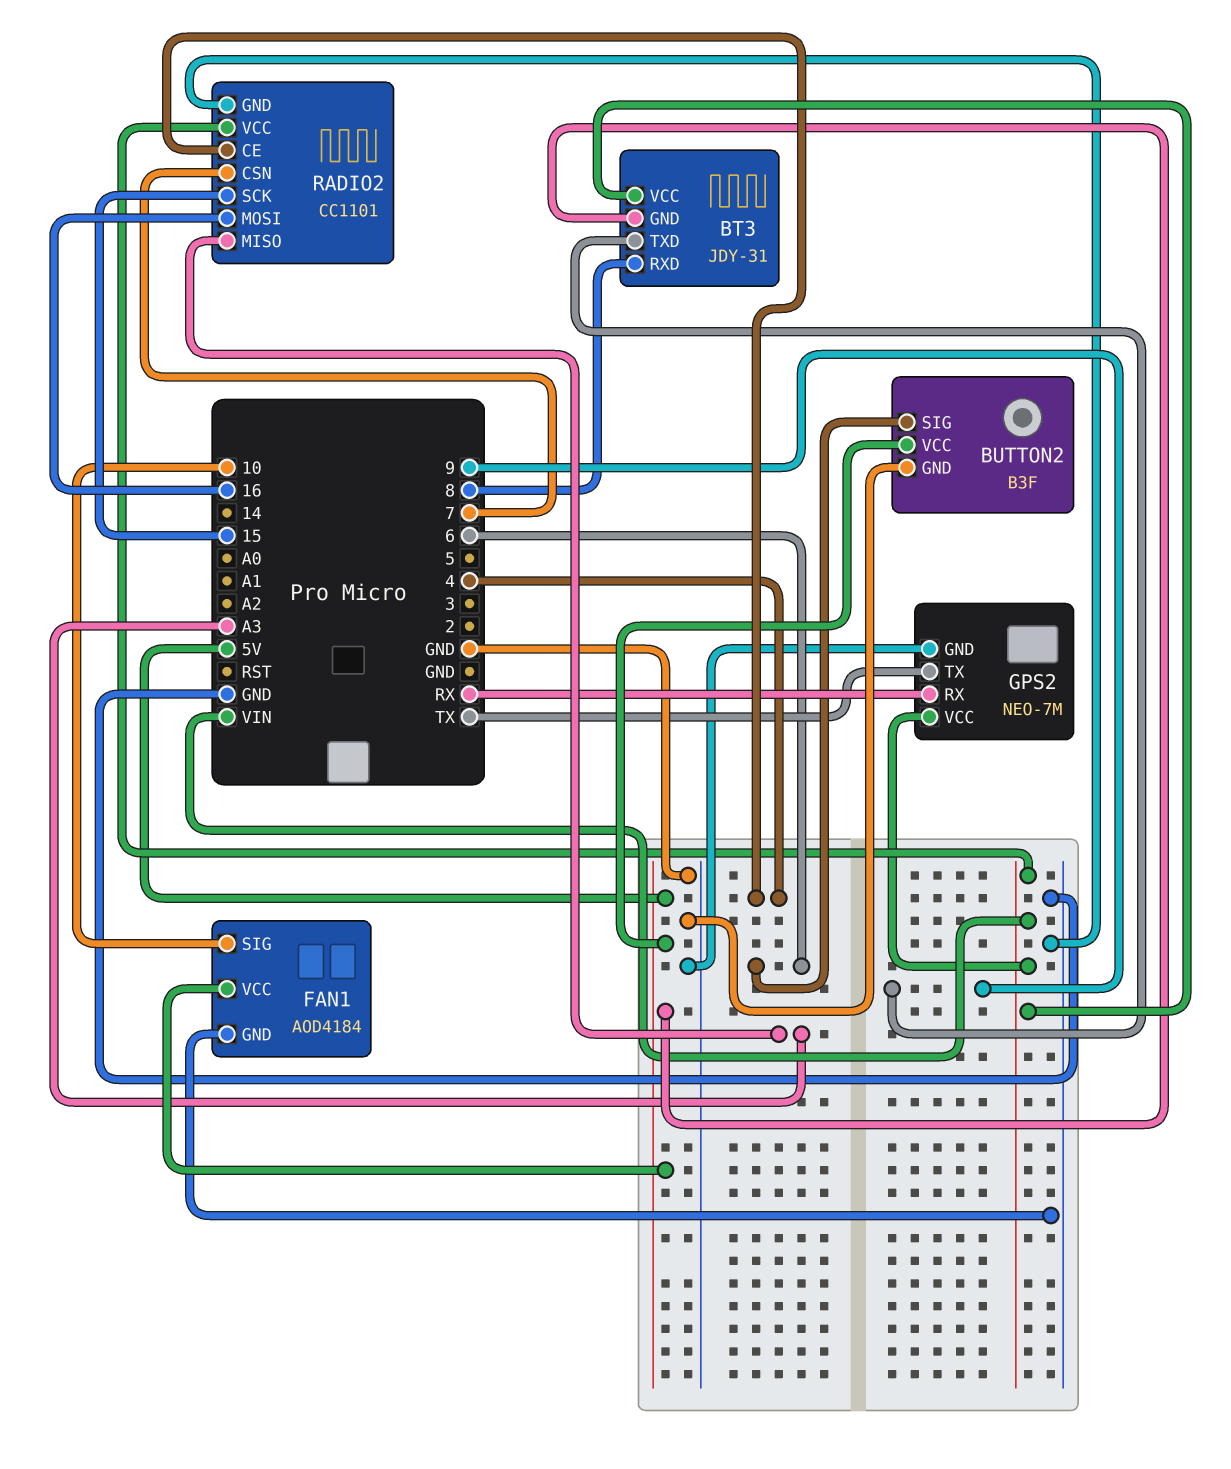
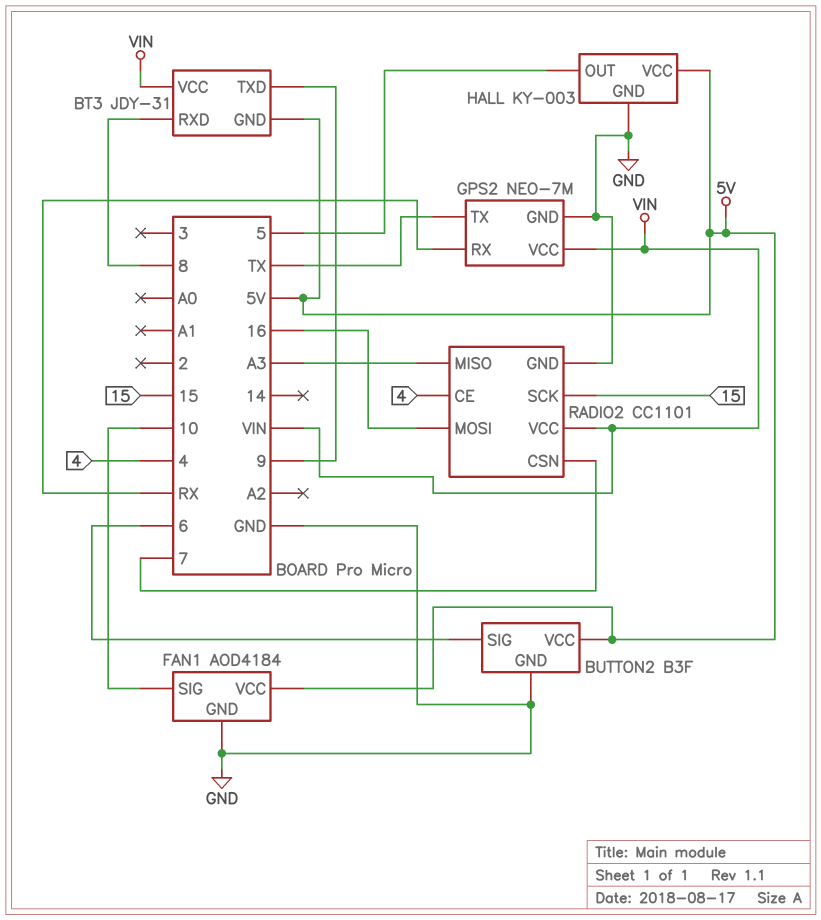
HALL: none -> KY-003
HALL pin GND: none -> GND
HALL pin OUT: none -> 5
HALL pin VCC: none -> 5V

